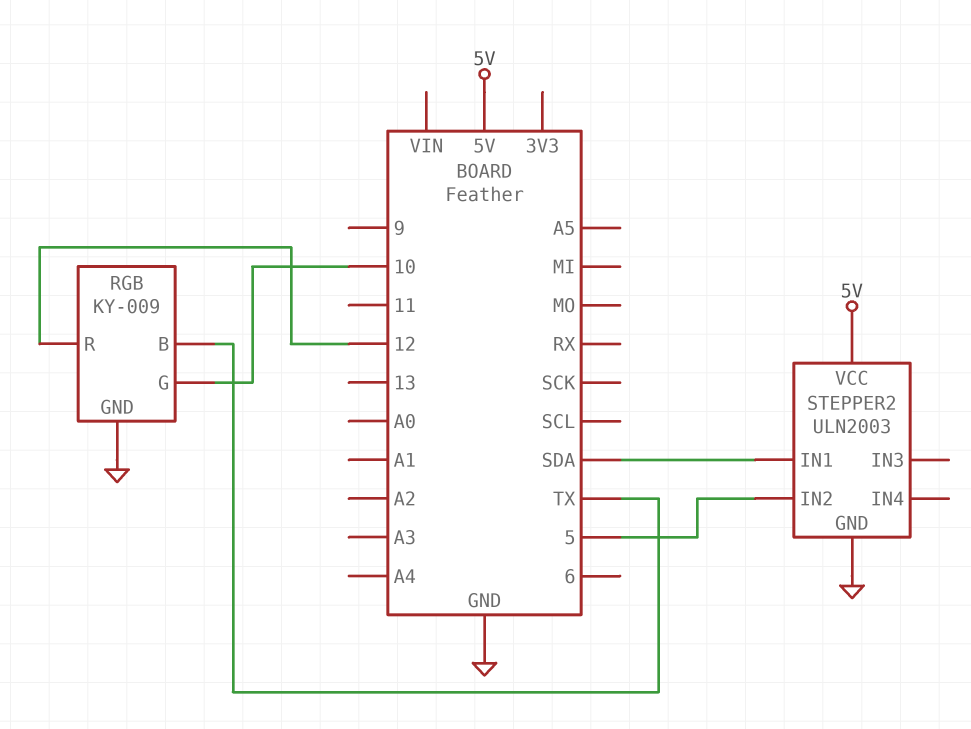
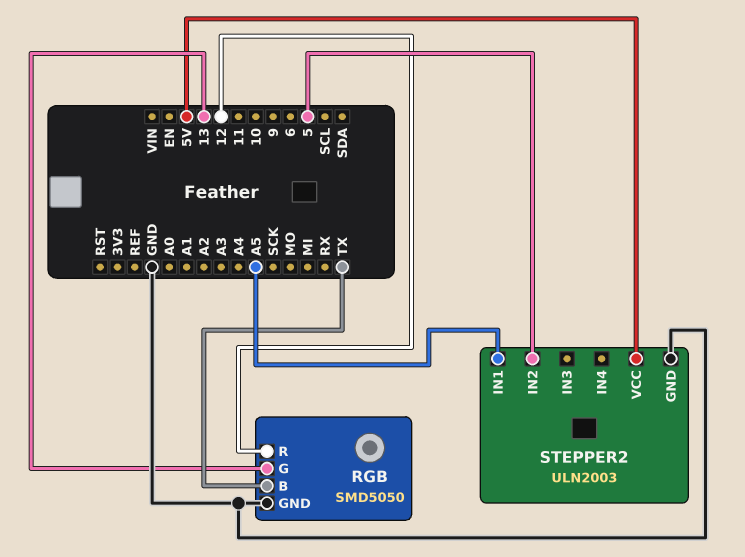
RGB: KY-009 -> SMD5050
RGB pin G: 10 -> 13
STEPPER2 pin IN1: SDA -> A5

